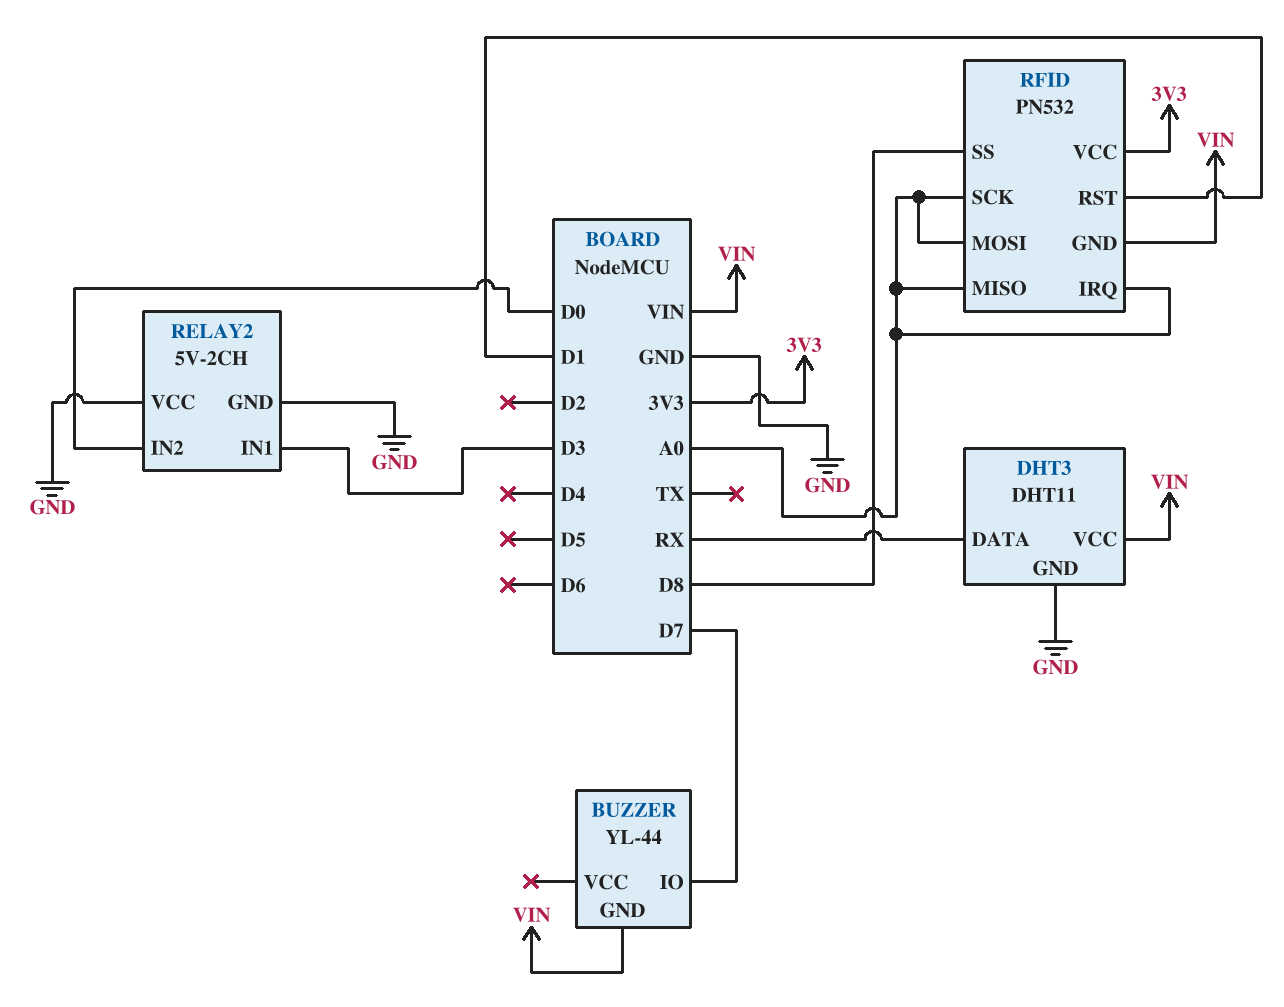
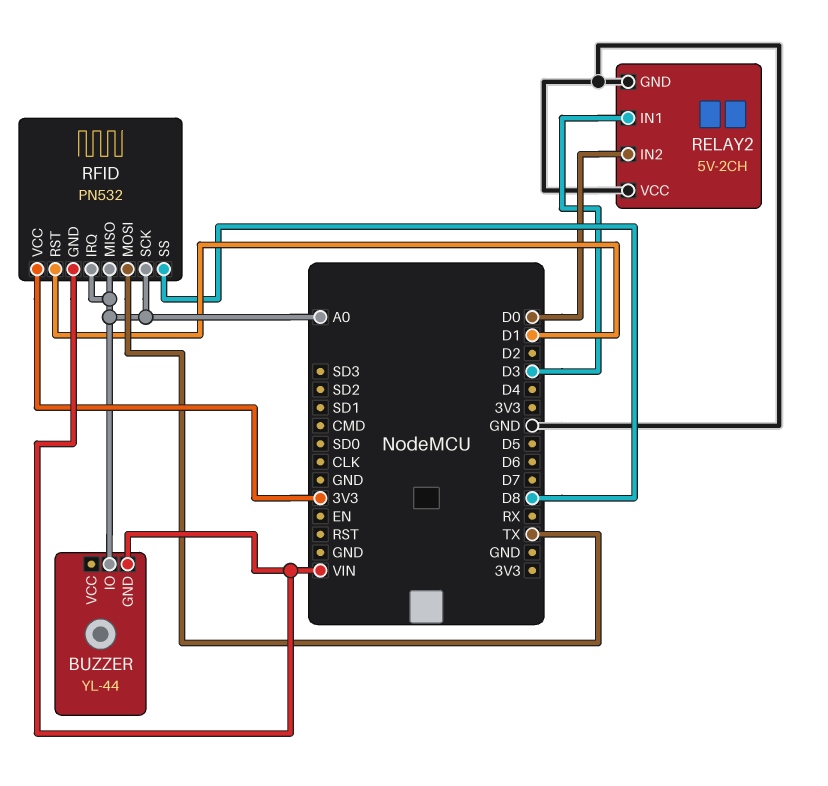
BUZZER pin IO: D7 -> A0
DHT3: DHT11 -> none
DHT3 pin DATA: RX -> none
DHT3 pin GND: GND -> none
DHT3 pin VCC: VIN -> none
RFID pin MOSI: A0 -> TX

